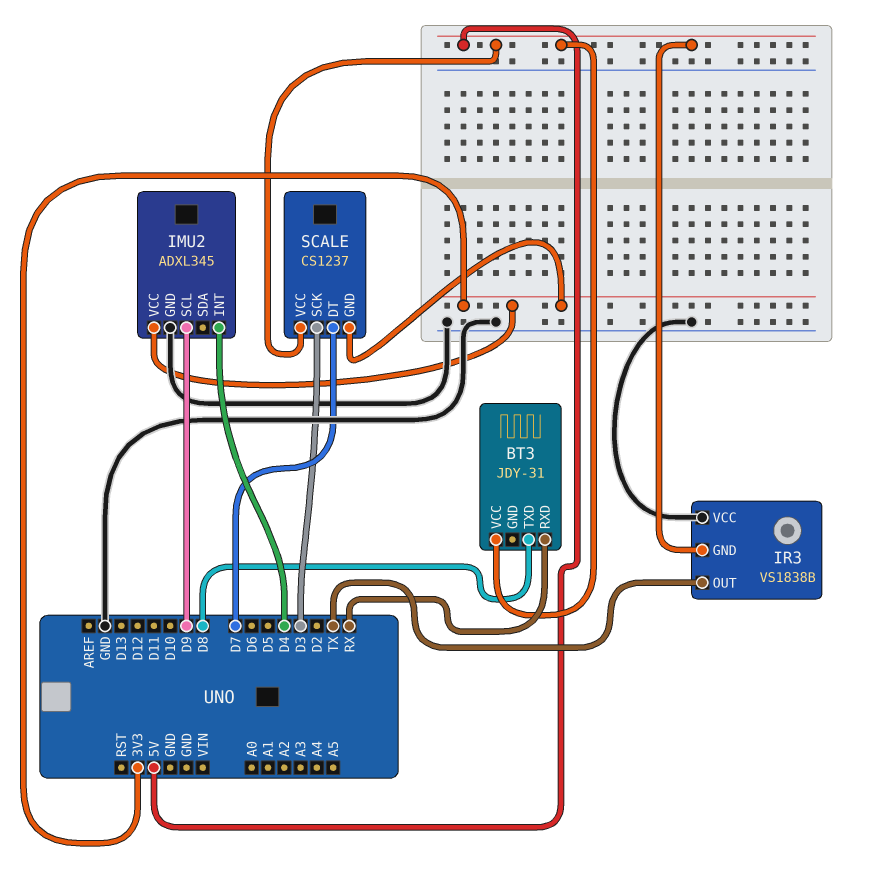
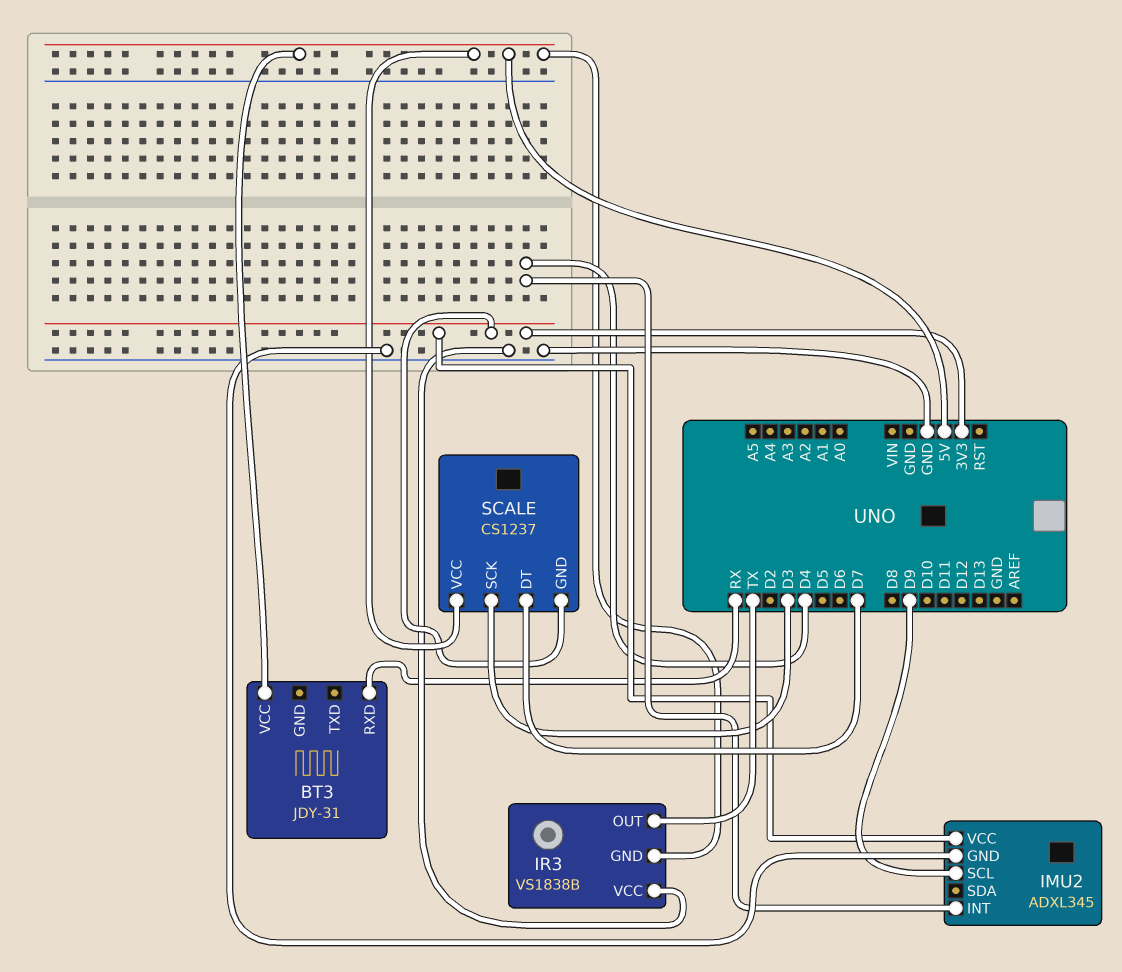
BT3 pin TXD: D8 -> none

